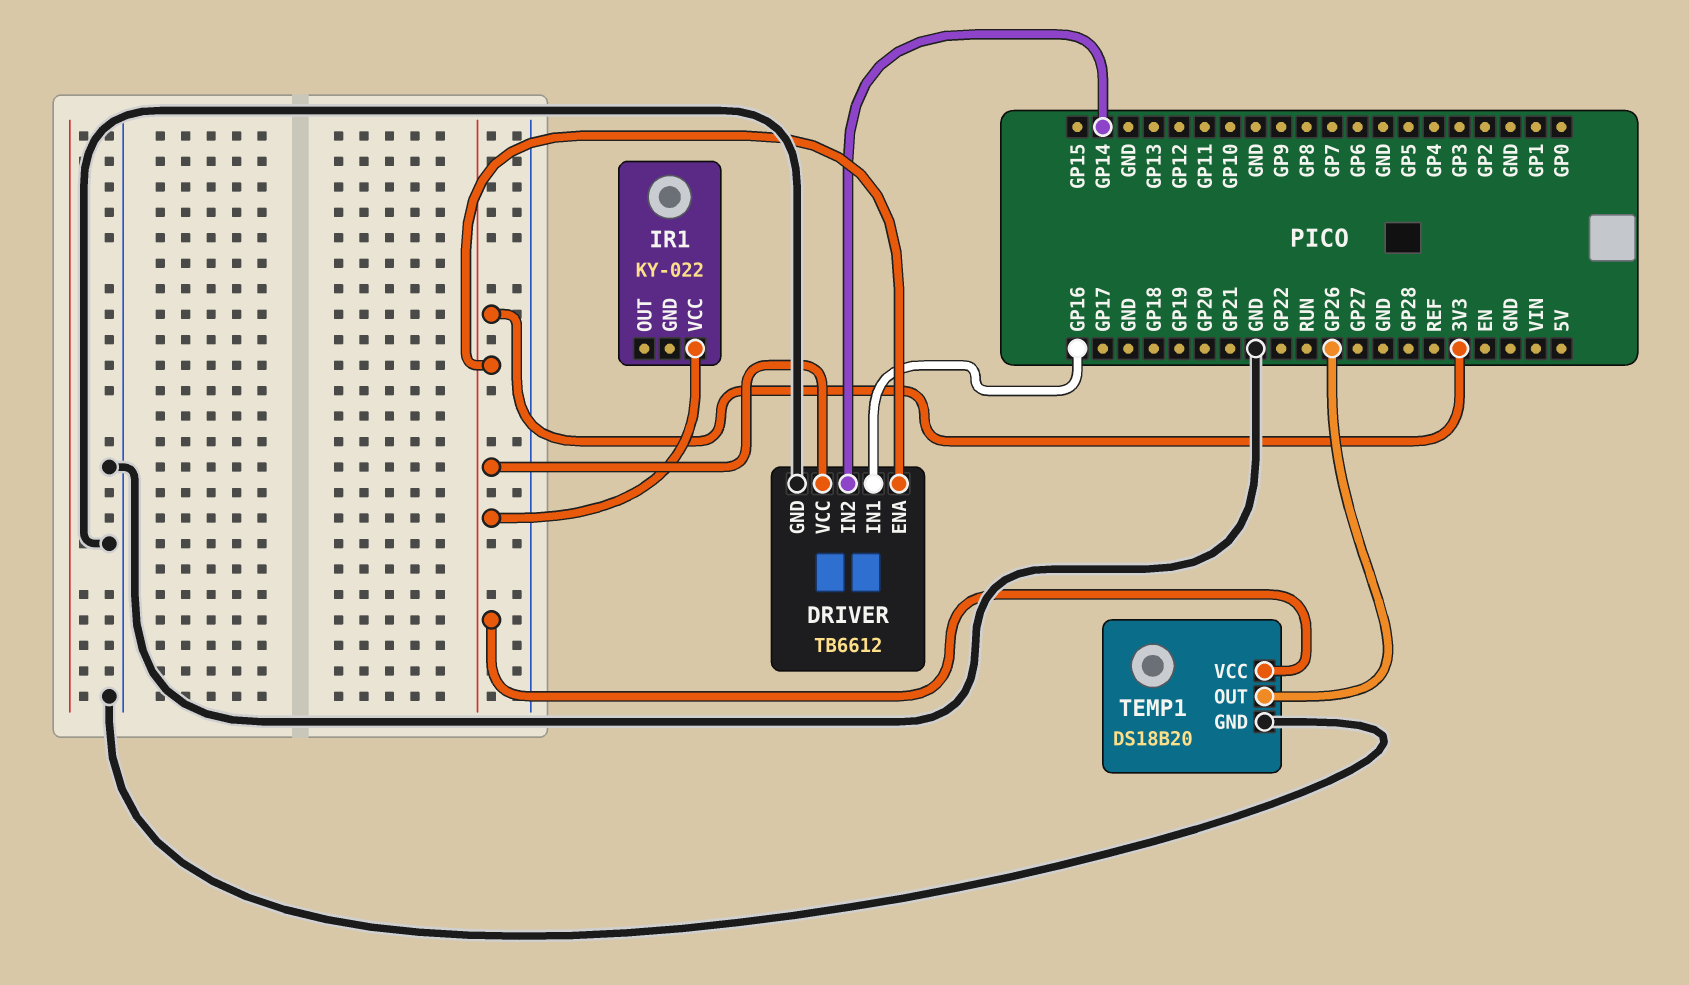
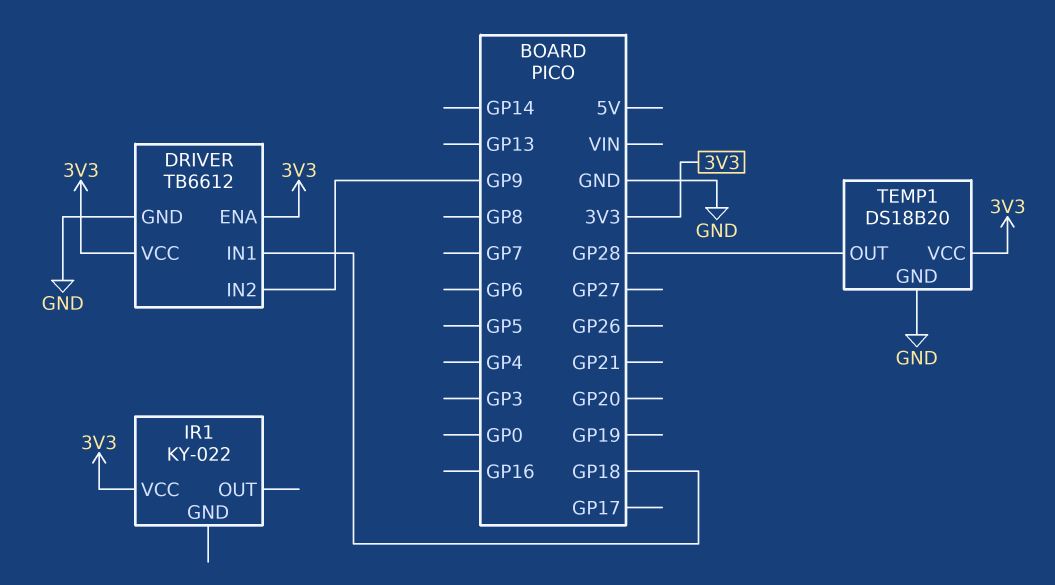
DRIVER pin IN1: GP16 -> GP18
DRIVER pin IN2: GP14 -> GP9
TEMP1 pin OUT: GP26 -> GP28

